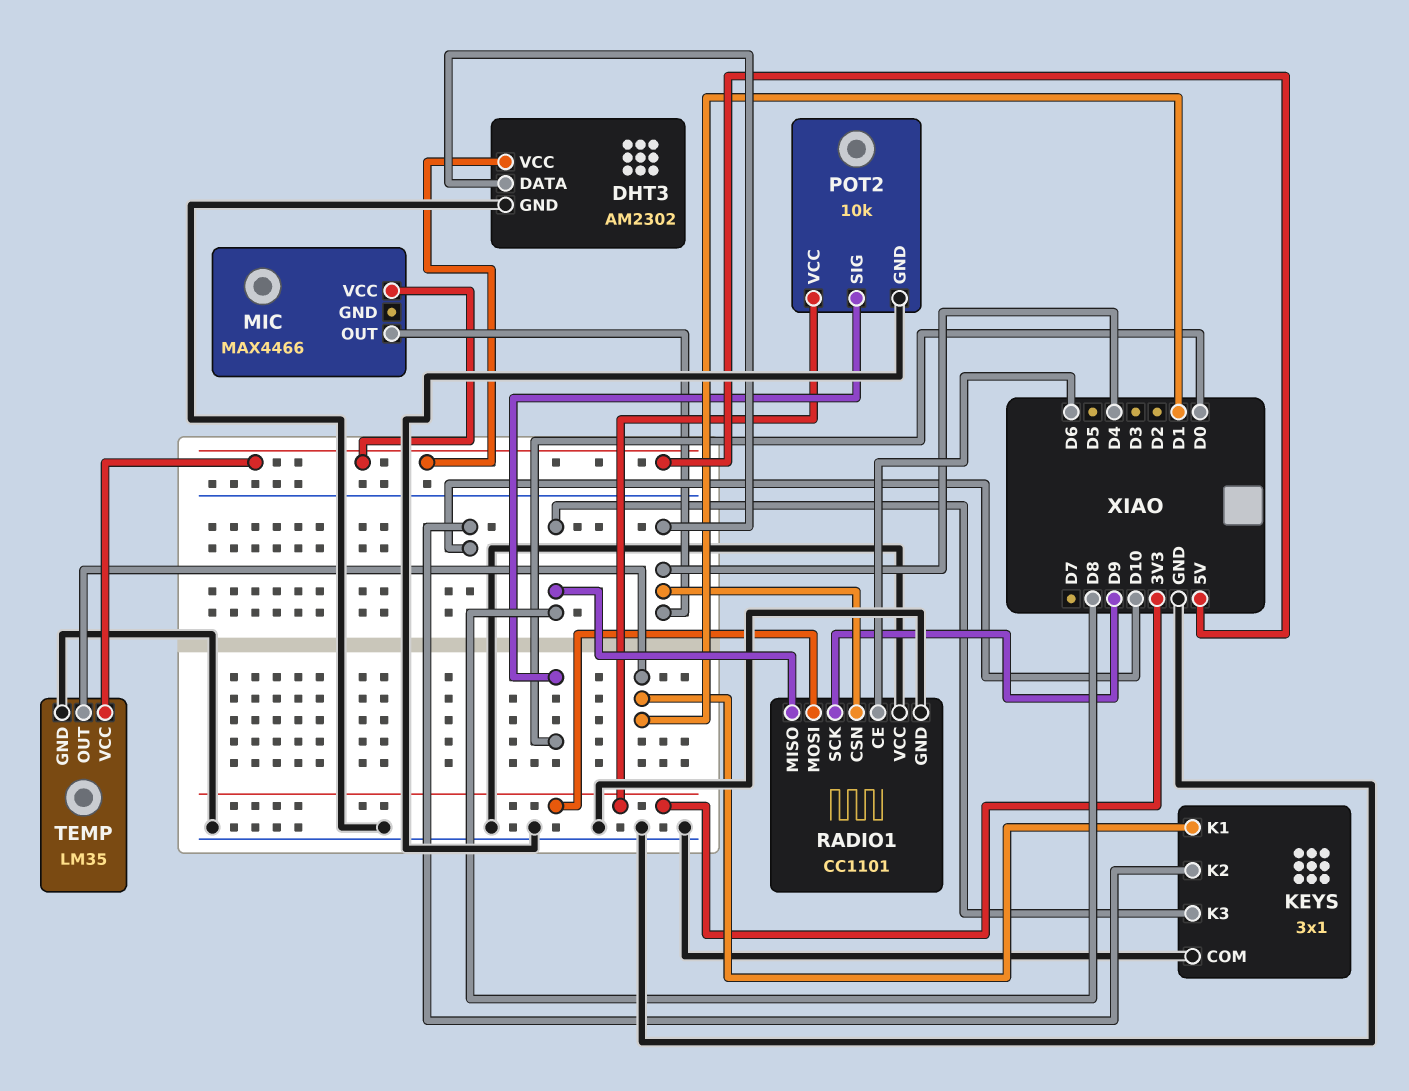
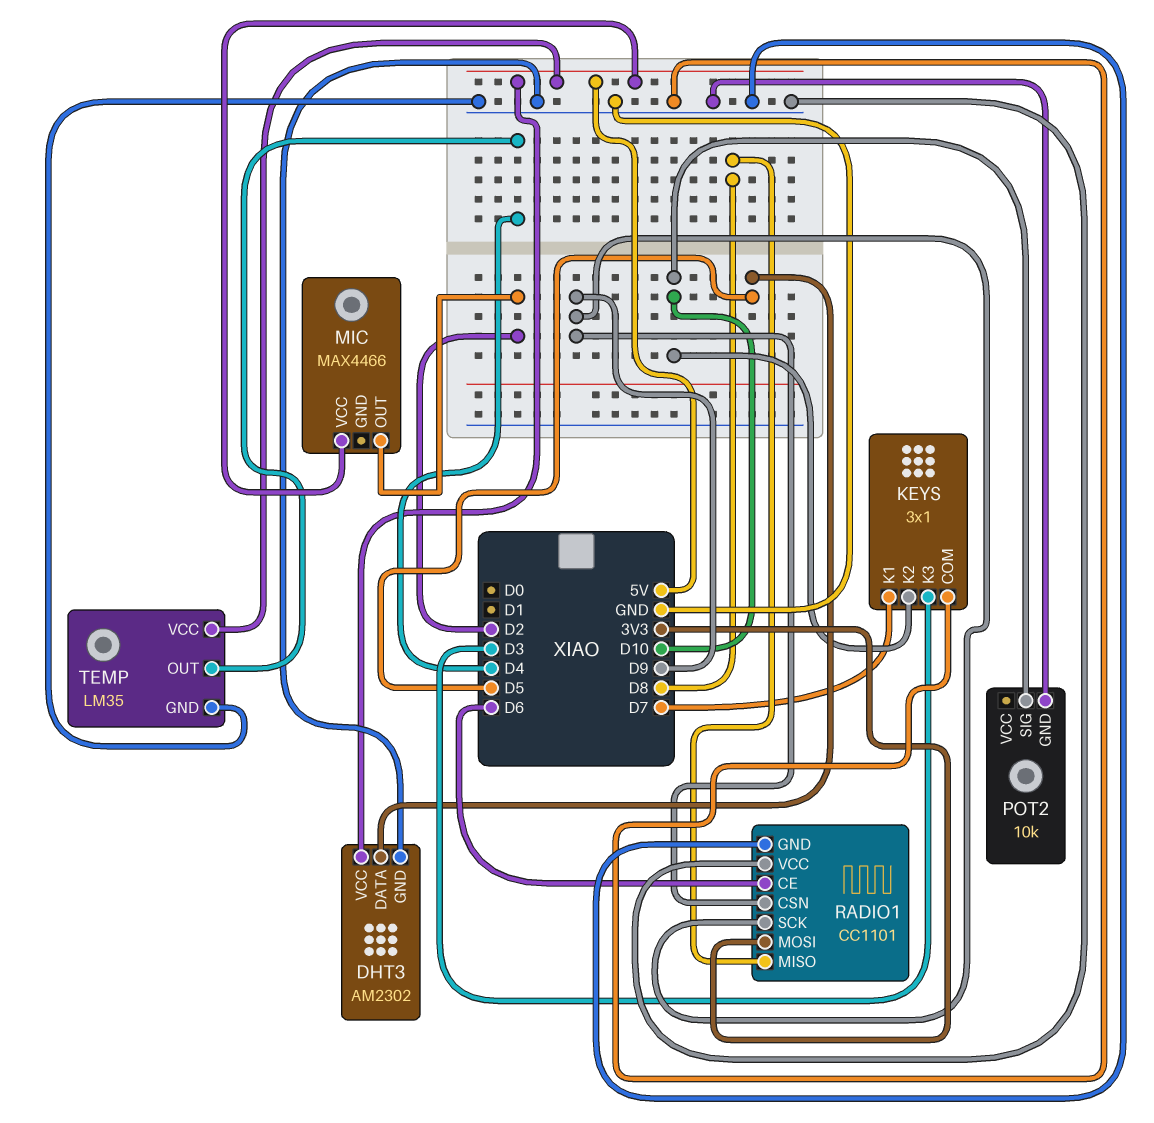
DHT3 pin DATA: D4 -> D5
KEYS pin K1: D1 -> D7
KEYS pin K3: D8 -> D3
MIC pin OUT: D4 -> D2
POT2 pin SIG: D0 -> D10
POT2 pin VCC: 3V3 -> none
RADIO1 pin CSN: D4 -> D9
TEMP pin OUT: D1 -> D4

